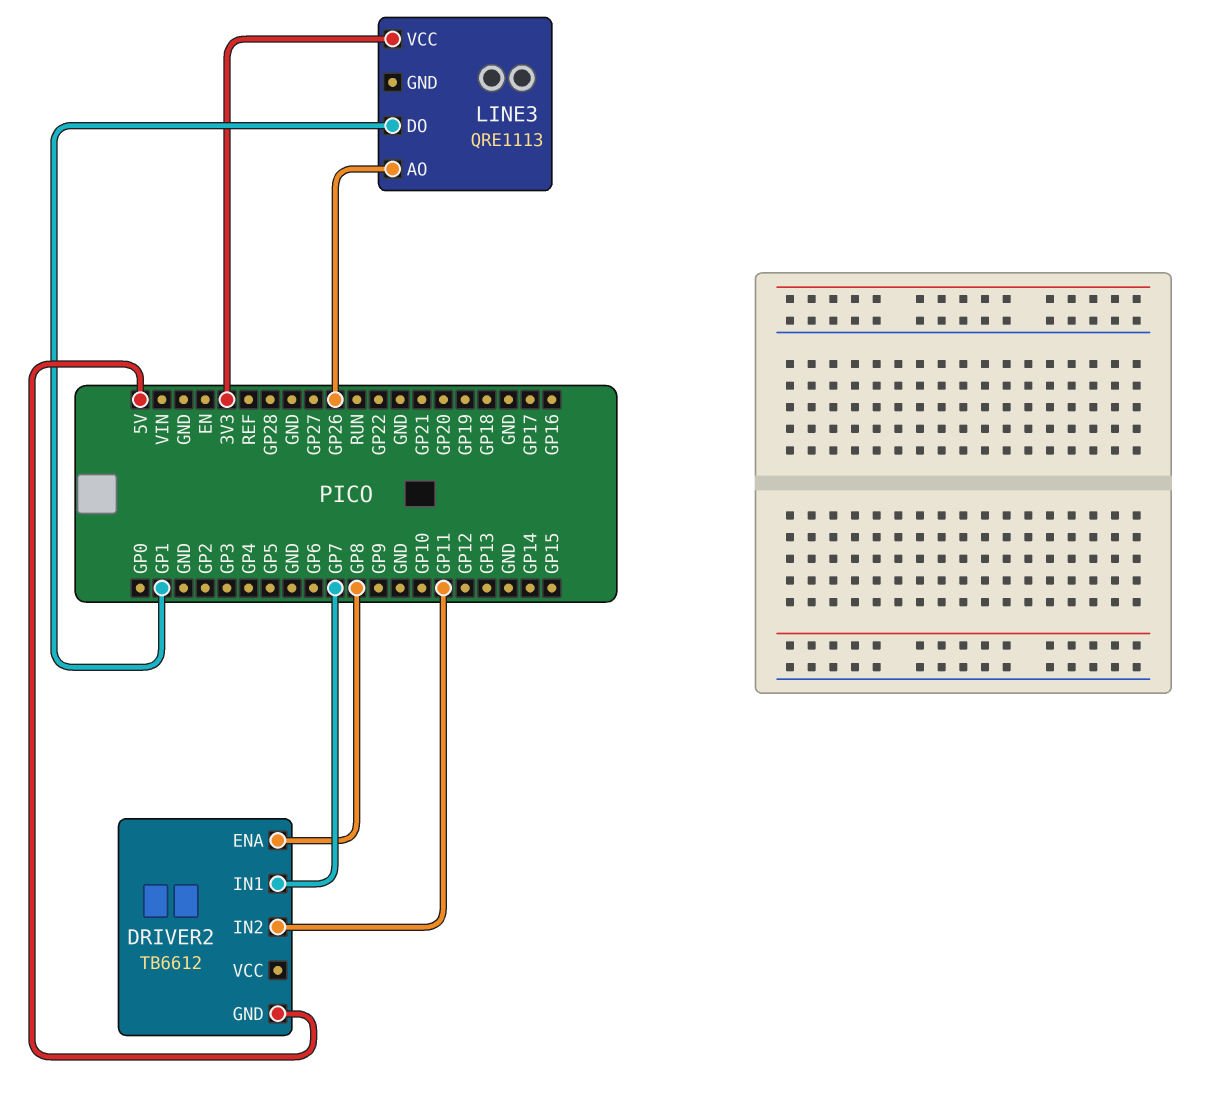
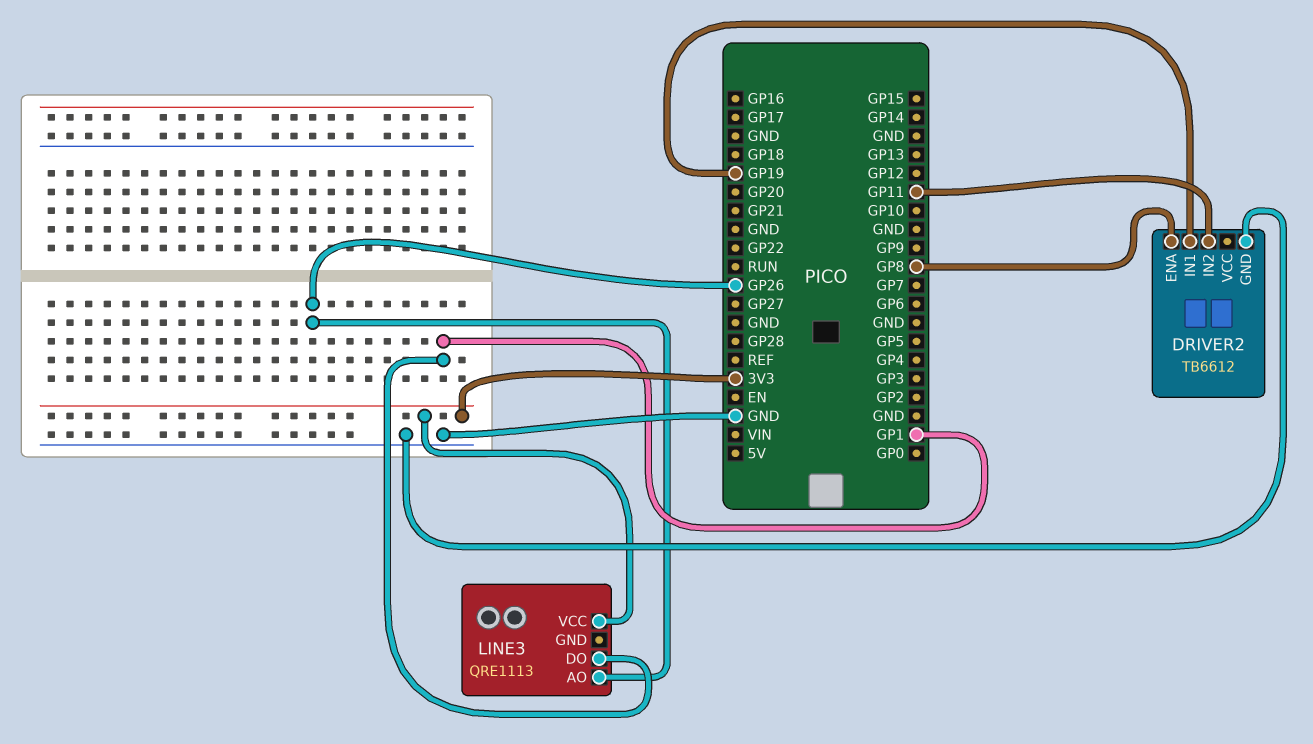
DRIVER2 pin GND: 5V -> GND
DRIVER2 pin IN1: GP7 -> GP19

